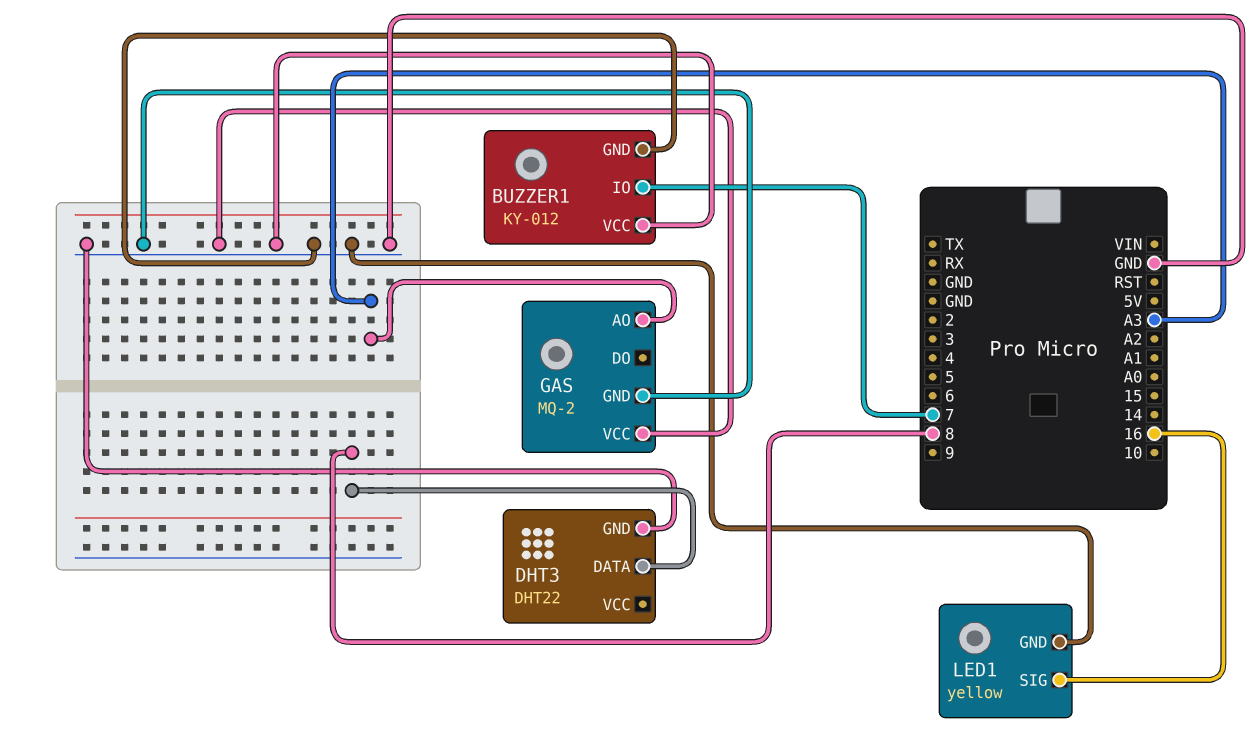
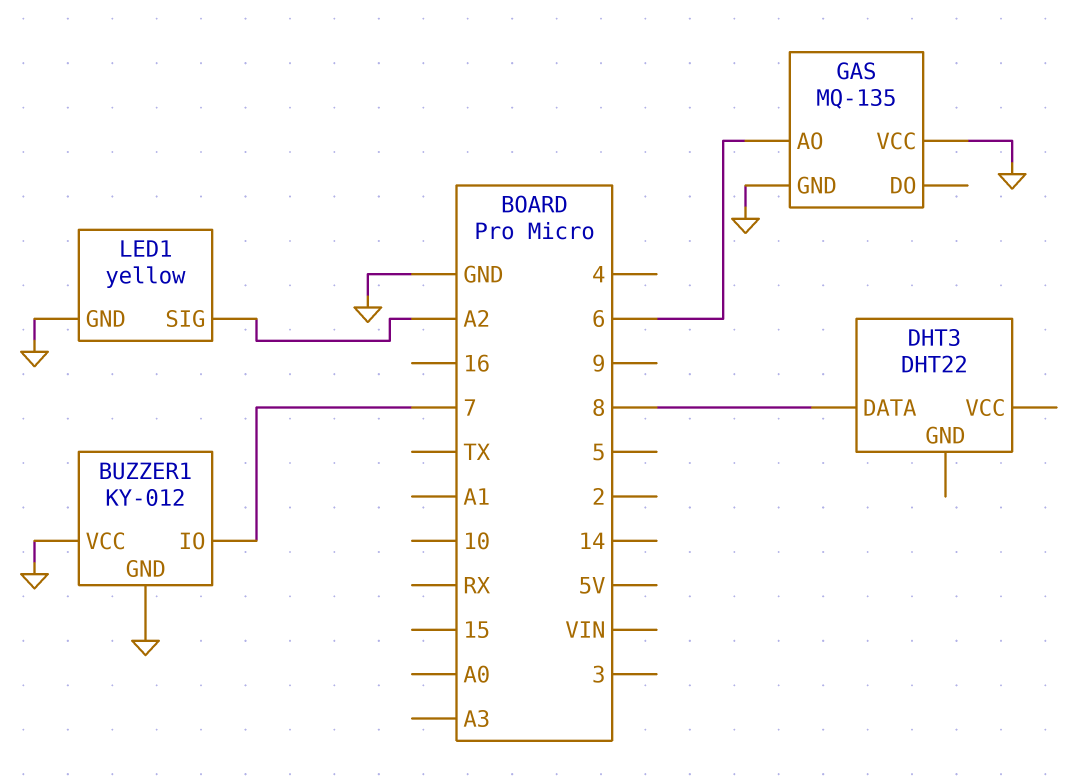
DHT3 pin GND: GND -> none
GAS: MQ-2 -> MQ-135
GAS pin AO: A3 -> 6
LED1 pin SIG: 16 -> A2

